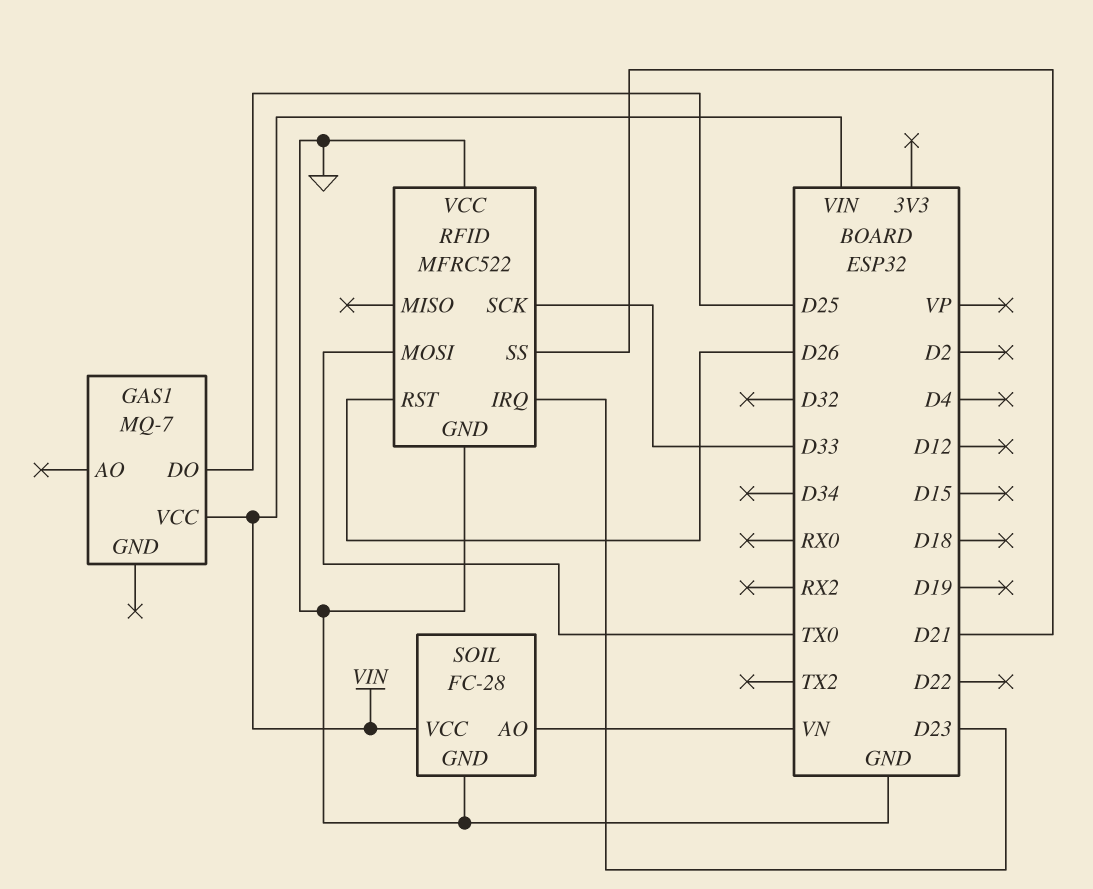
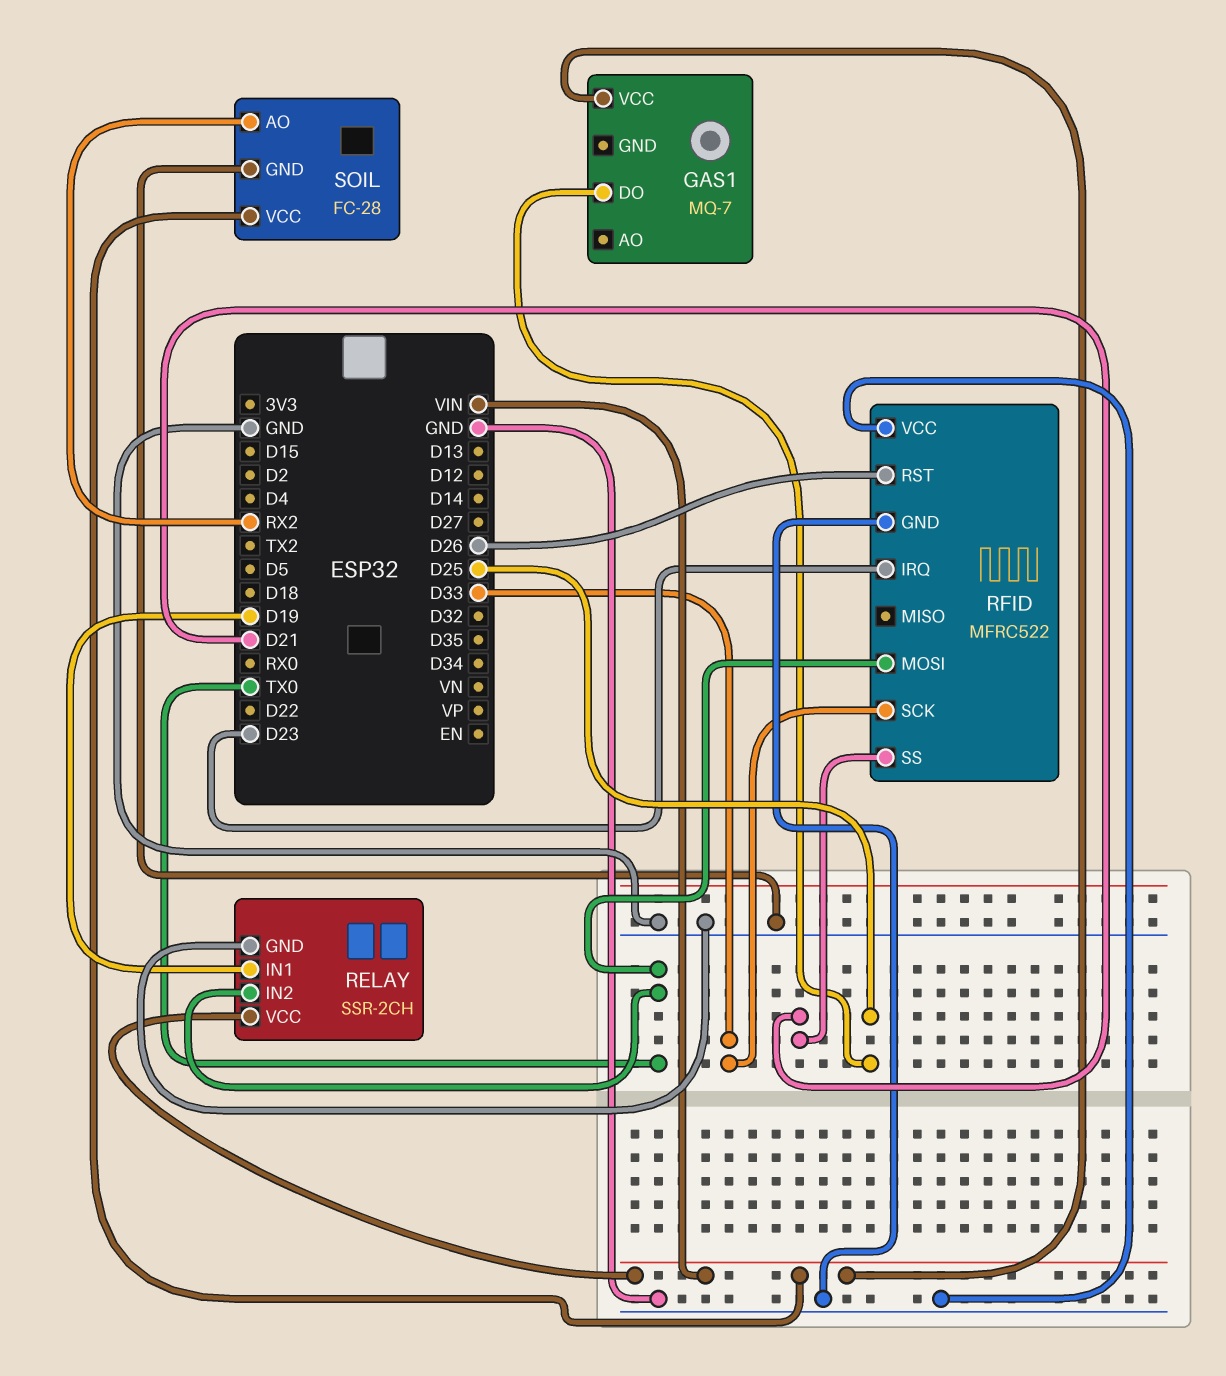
RELAY: none -> SSR-2CH
RELAY pin GND: none -> GND
RELAY pin IN1: none -> D19
RELAY pin IN2: none -> TX0
RELAY pin VCC: none -> VIN
SOIL pin AO: VN -> RX2

